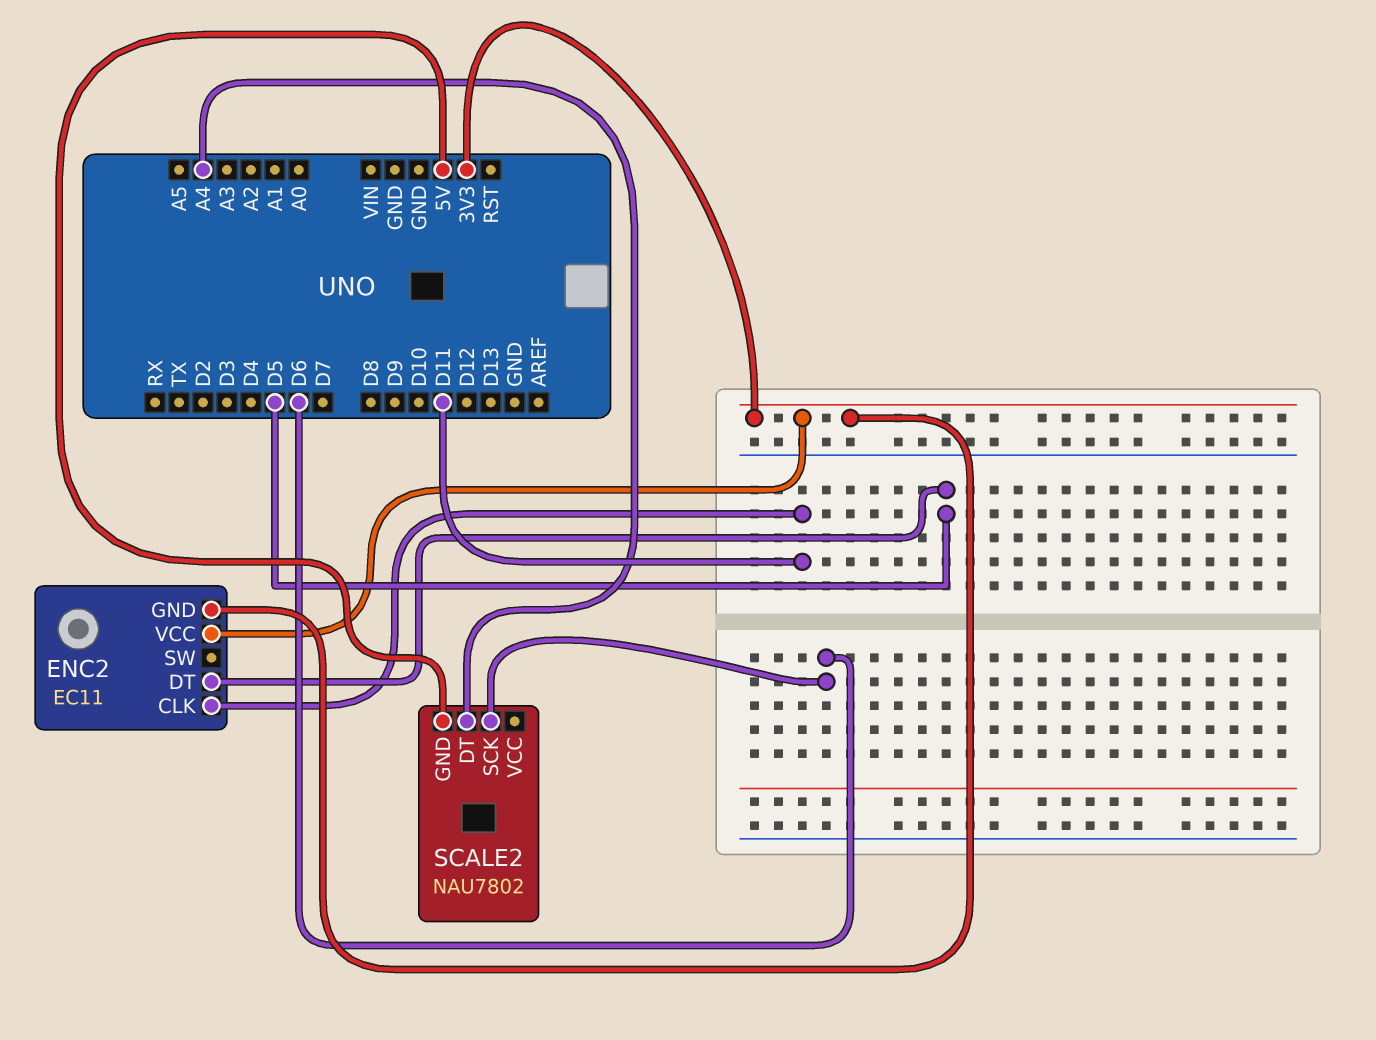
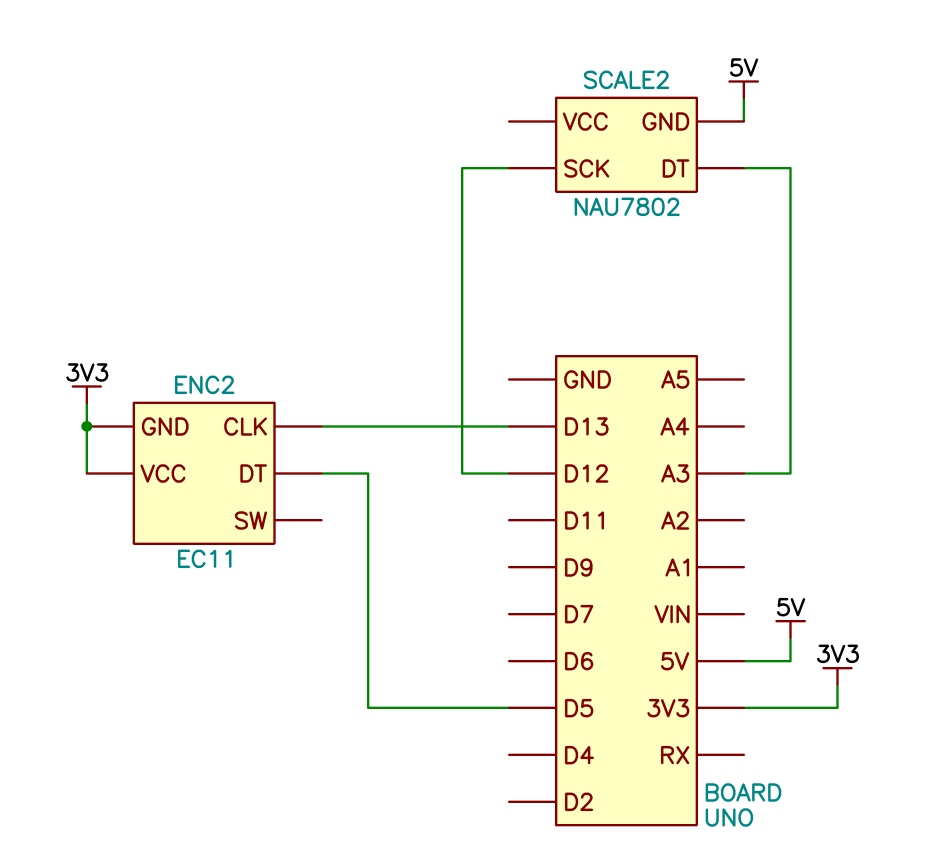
ENC2 pin CLK: D11 -> D13
SCALE2 pin DT: A4 -> A3
SCALE2 pin SCK: D6 -> D12

